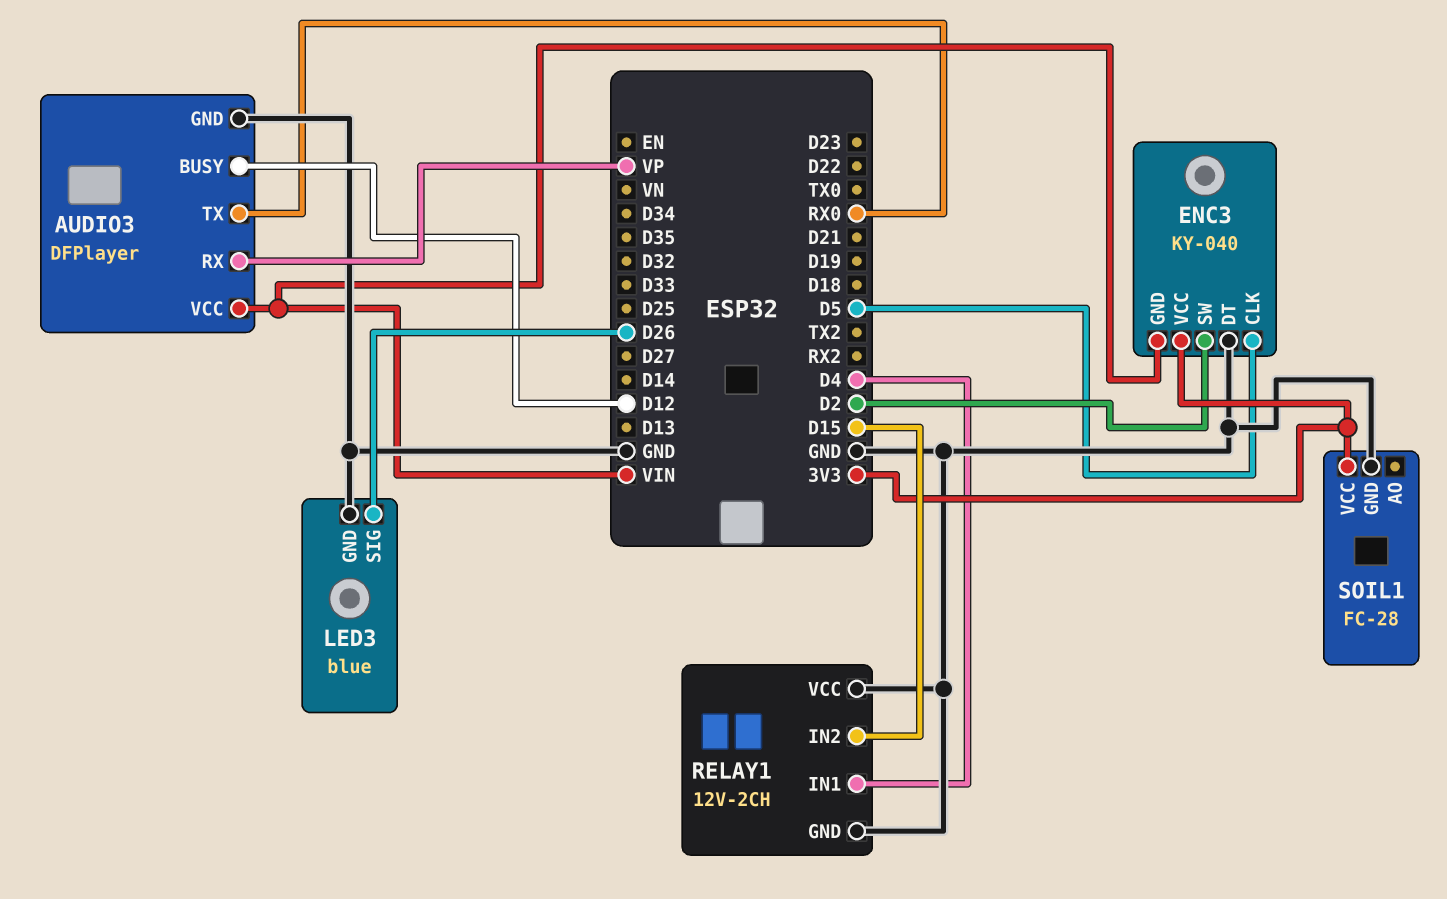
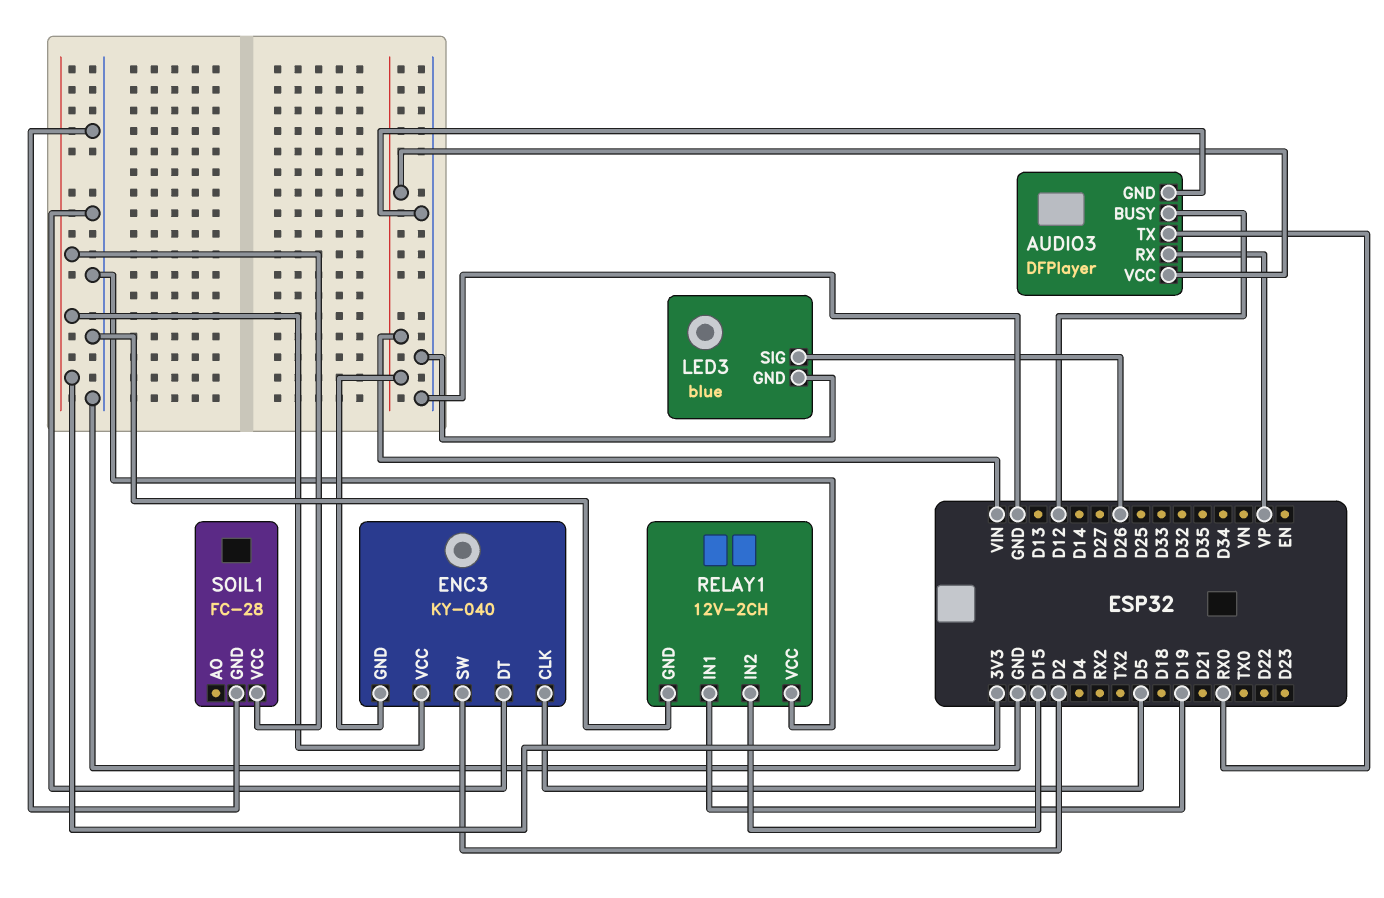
RELAY1 pin IN1: D4 -> D19

